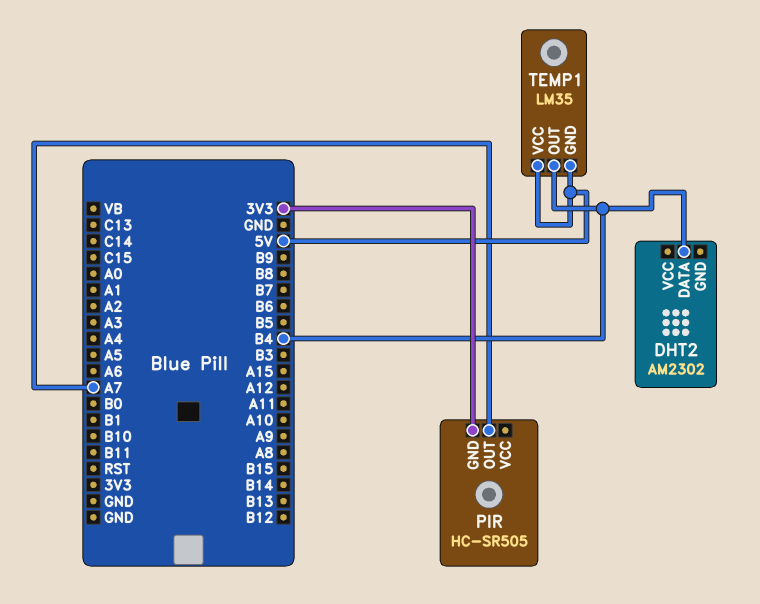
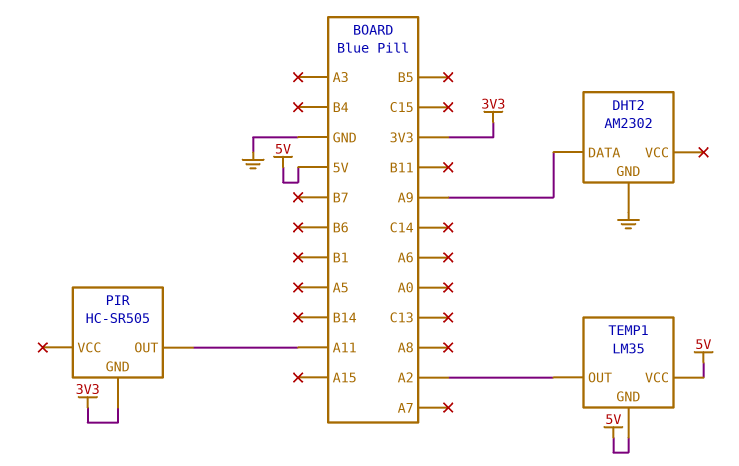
DHT2 pin DATA: B4 -> A9
DHT2 pin GND: none -> GND
PIR pin OUT: A7 -> A11
TEMP1 pin OUT: B4 -> A2

